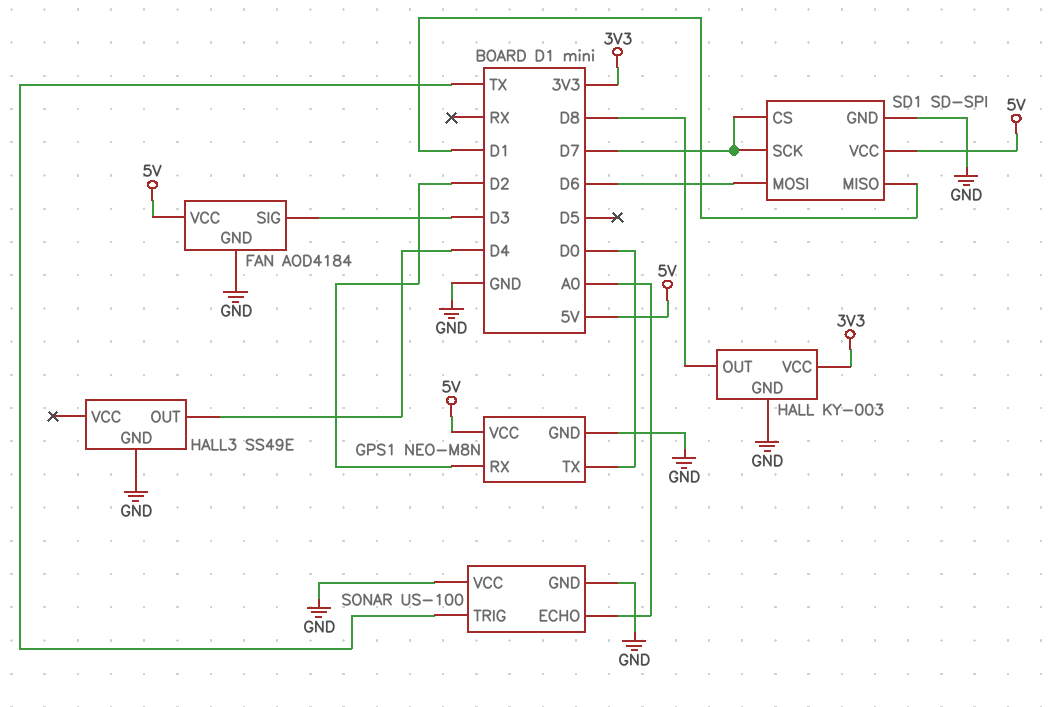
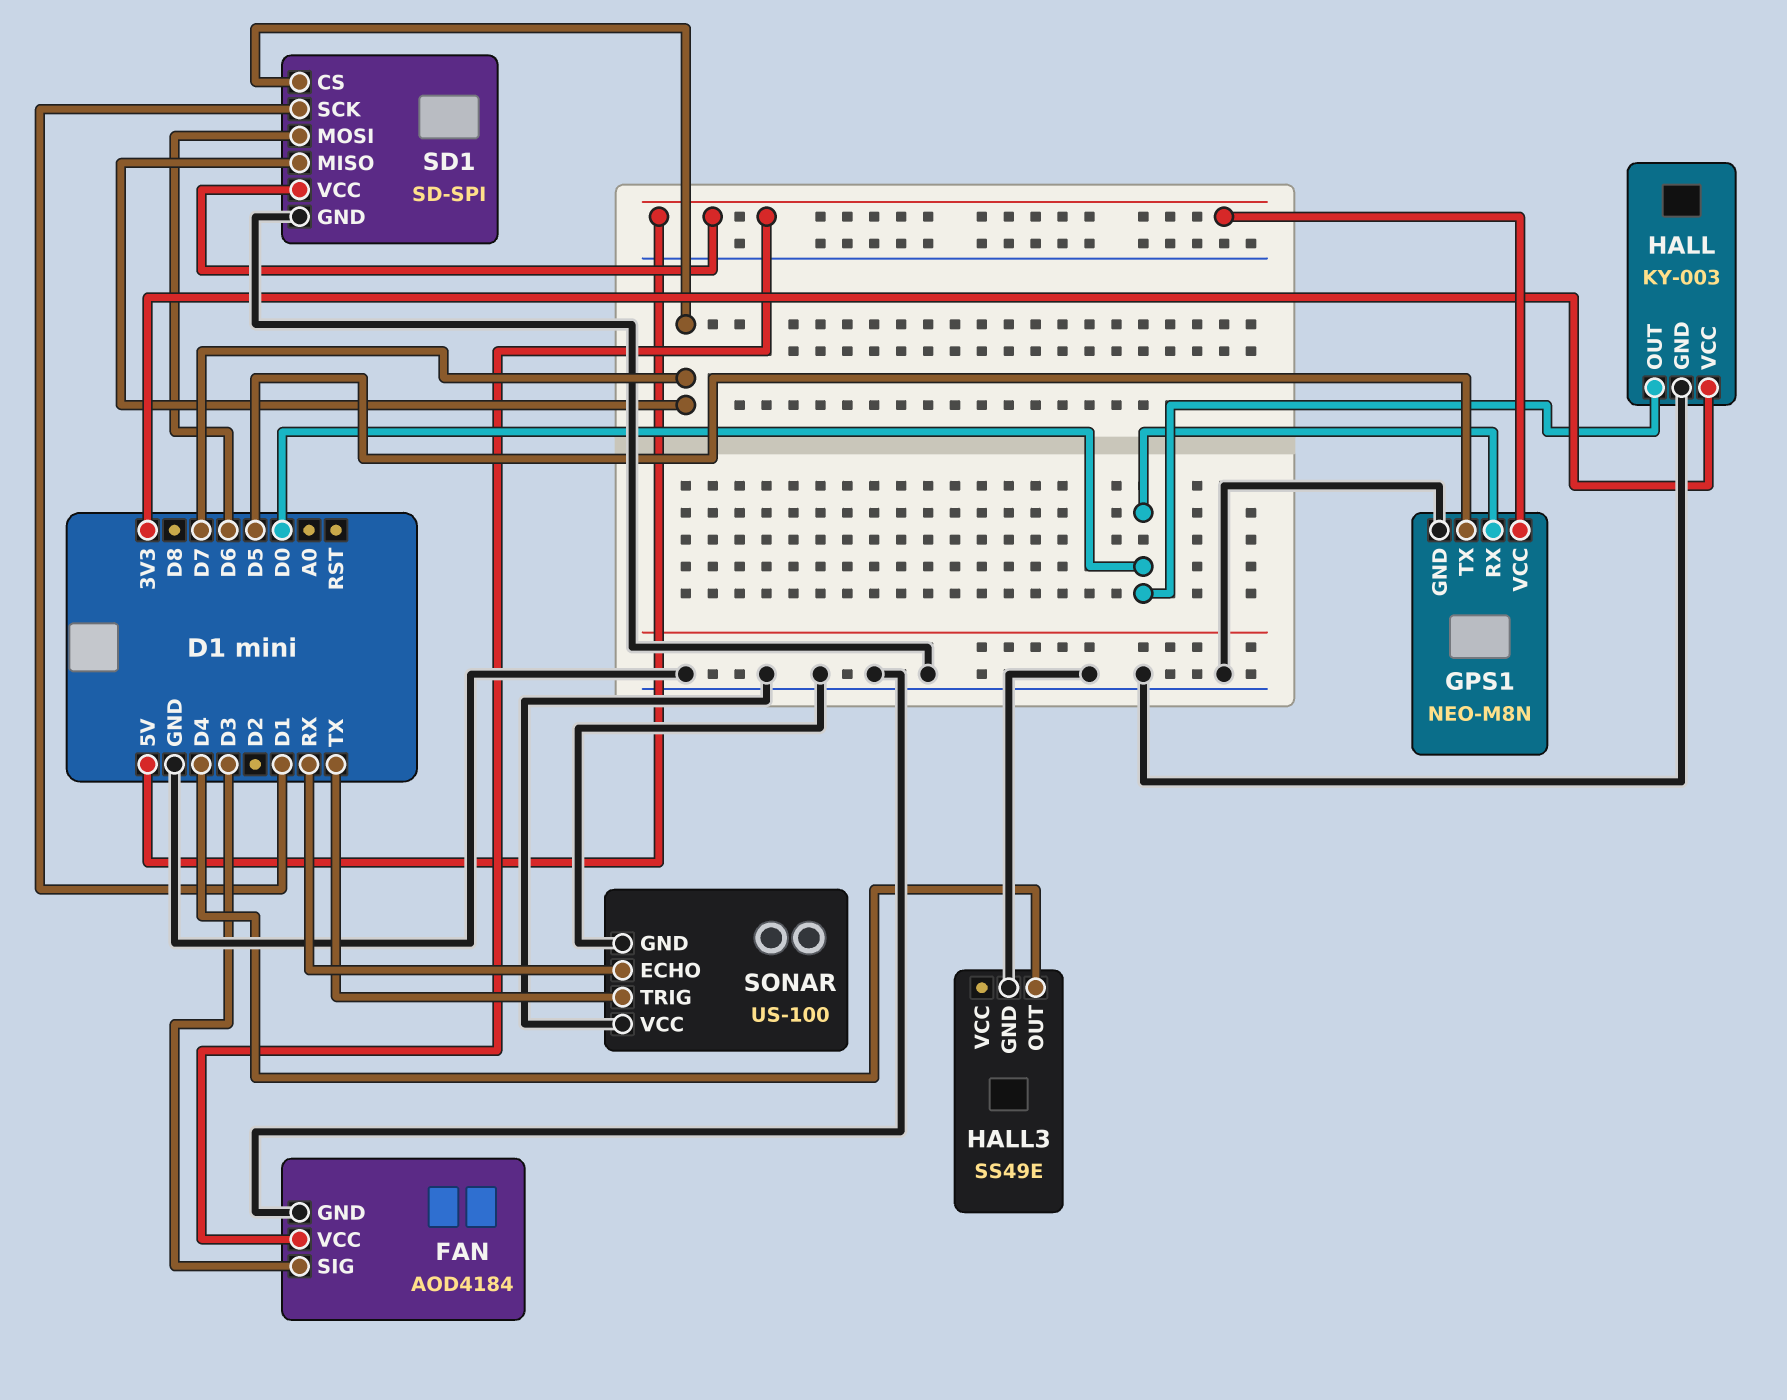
GPS1 pin RX: D2 -> D0
GPS1 pin TX: D0 -> D5
HALL pin OUT: D8 -> D0
SD1 pin MISO: D1 -> D7
SD1 pin SCK: D7 -> D1
SONAR pin ECHO: A0 -> RX

